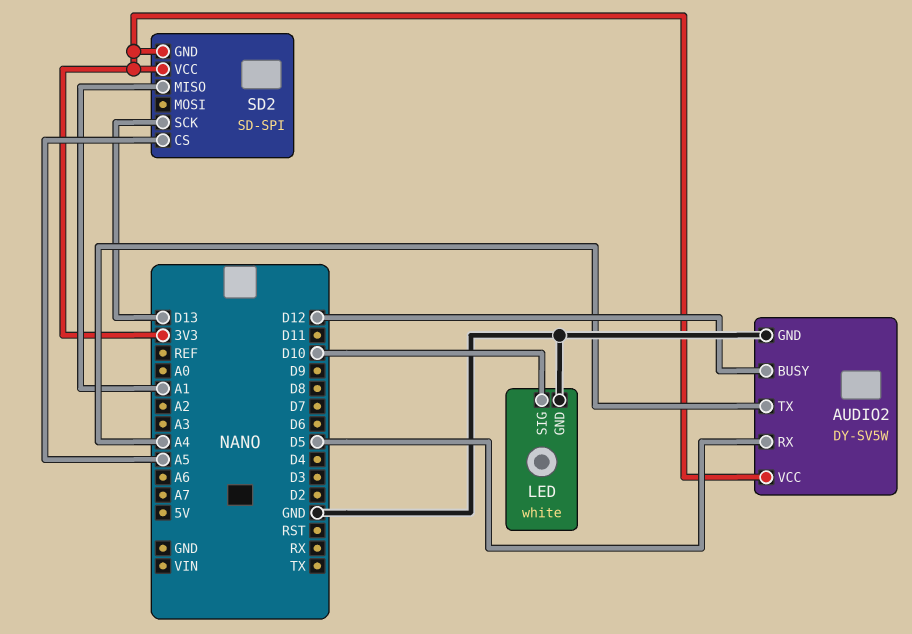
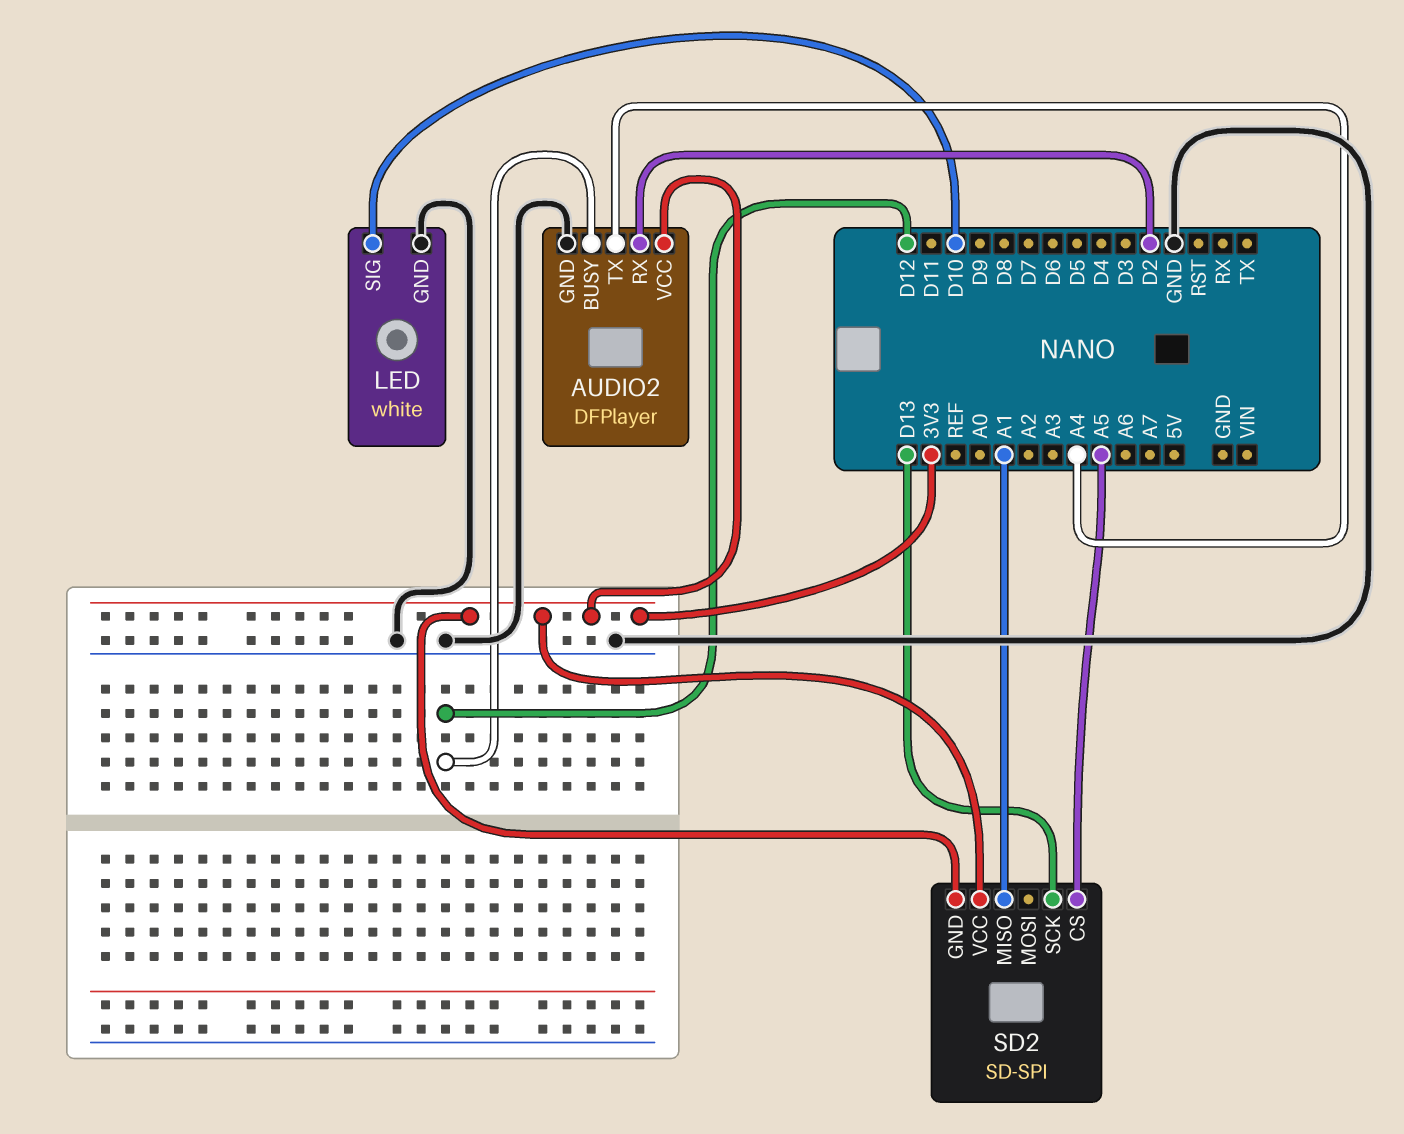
AUDIO2: DY-SV5W -> DFPlayer
AUDIO2 pin RX: D5 -> D2

